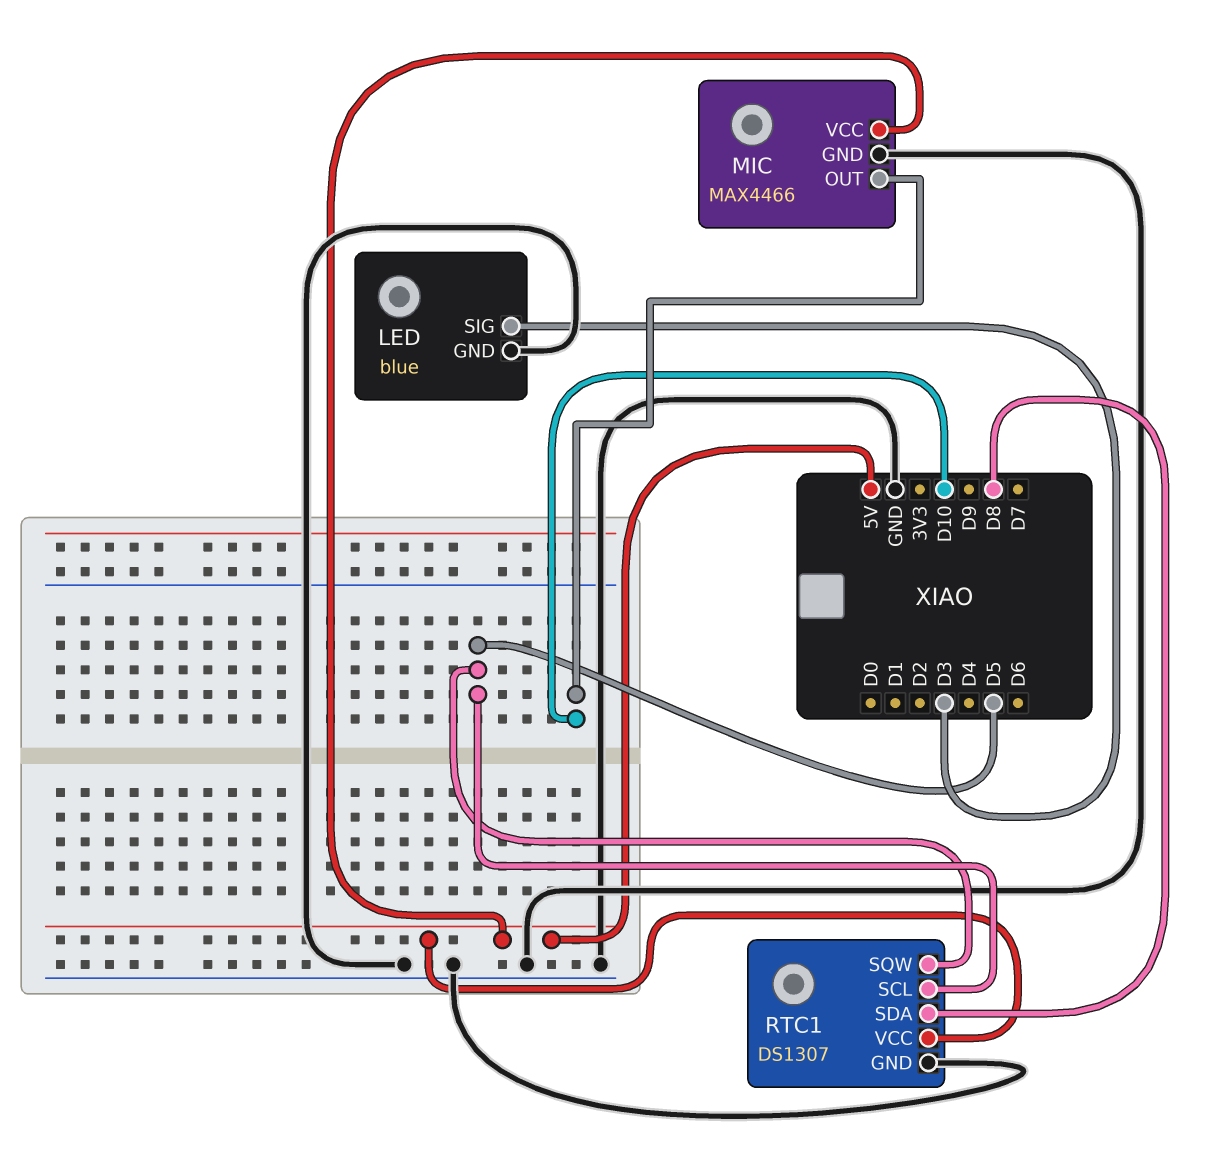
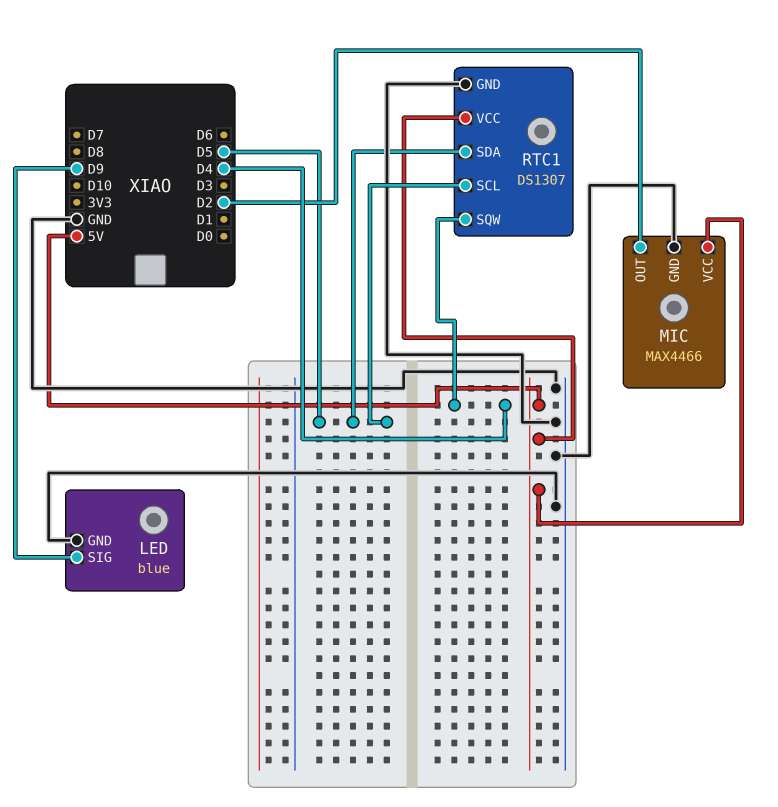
LED pin SIG: D3 -> D9
MIC pin OUT: D10 -> D2
RTC1 pin SDA: D8 -> D5
RTC1 pin SQW: D5 -> D4

